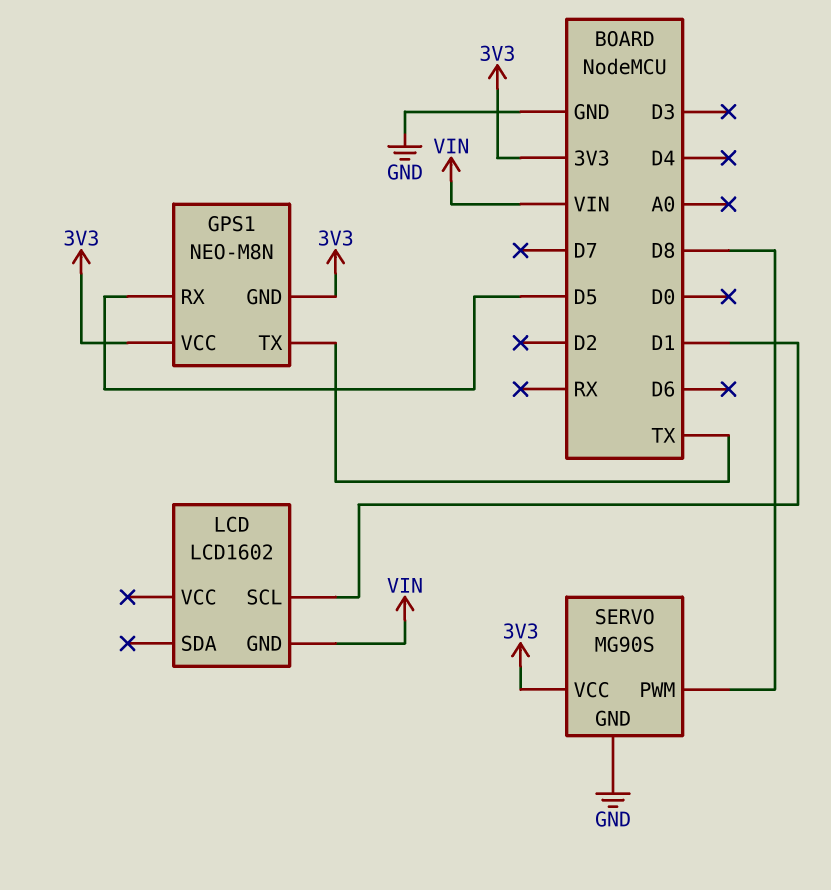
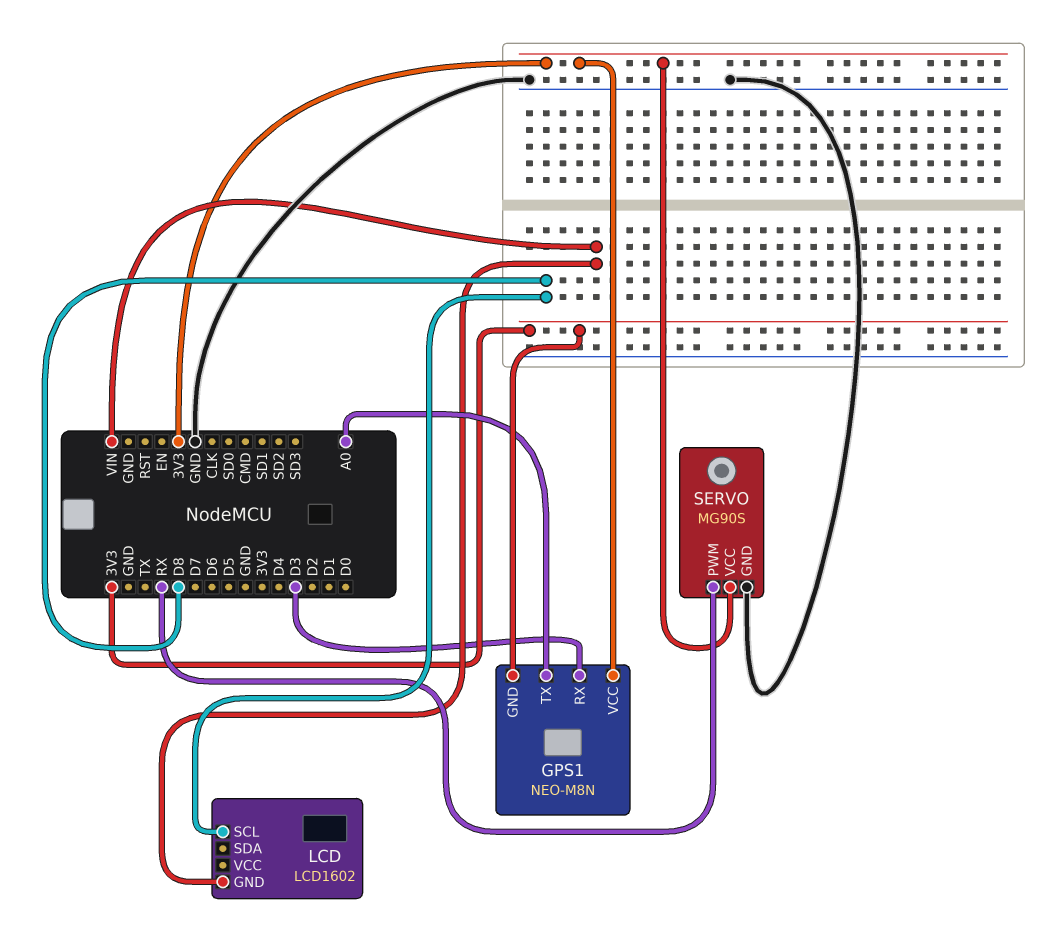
GPS1 pin RX: D5 -> D3
GPS1 pin TX: TX -> A0
LCD pin SCL: D1 -> D8
SERVO pin PWM: D8 -> RX

